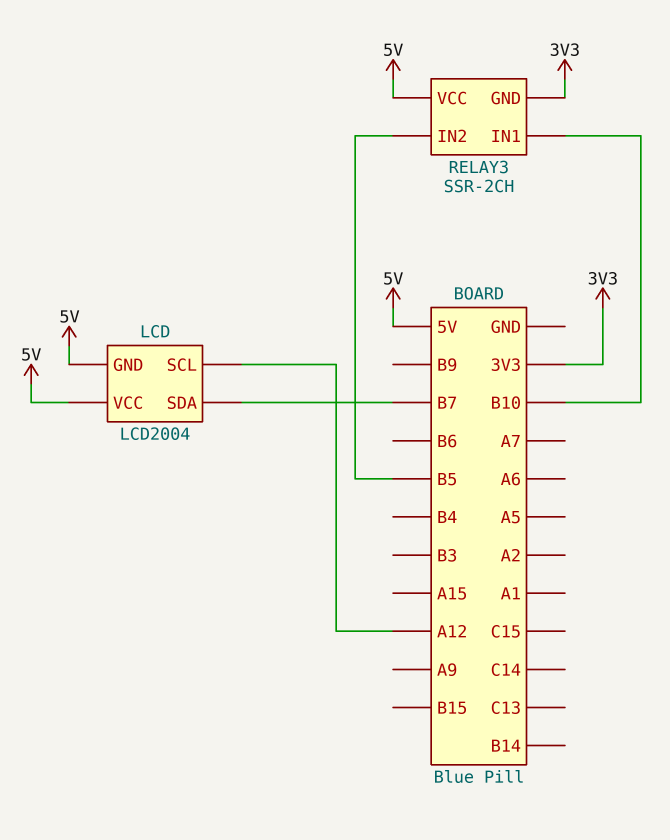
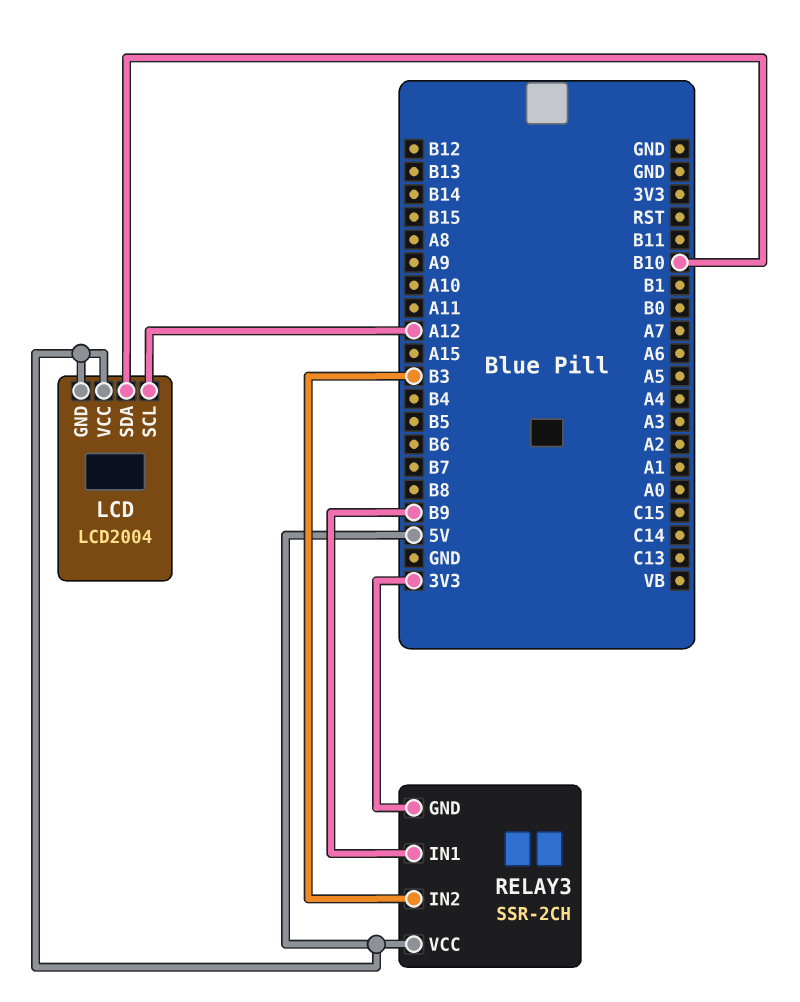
LCD pin SDA: B7 -> B10
RELAY3 pin IN1: B10 -> B9
RELAY3 pin IN2: B5 -> B3

